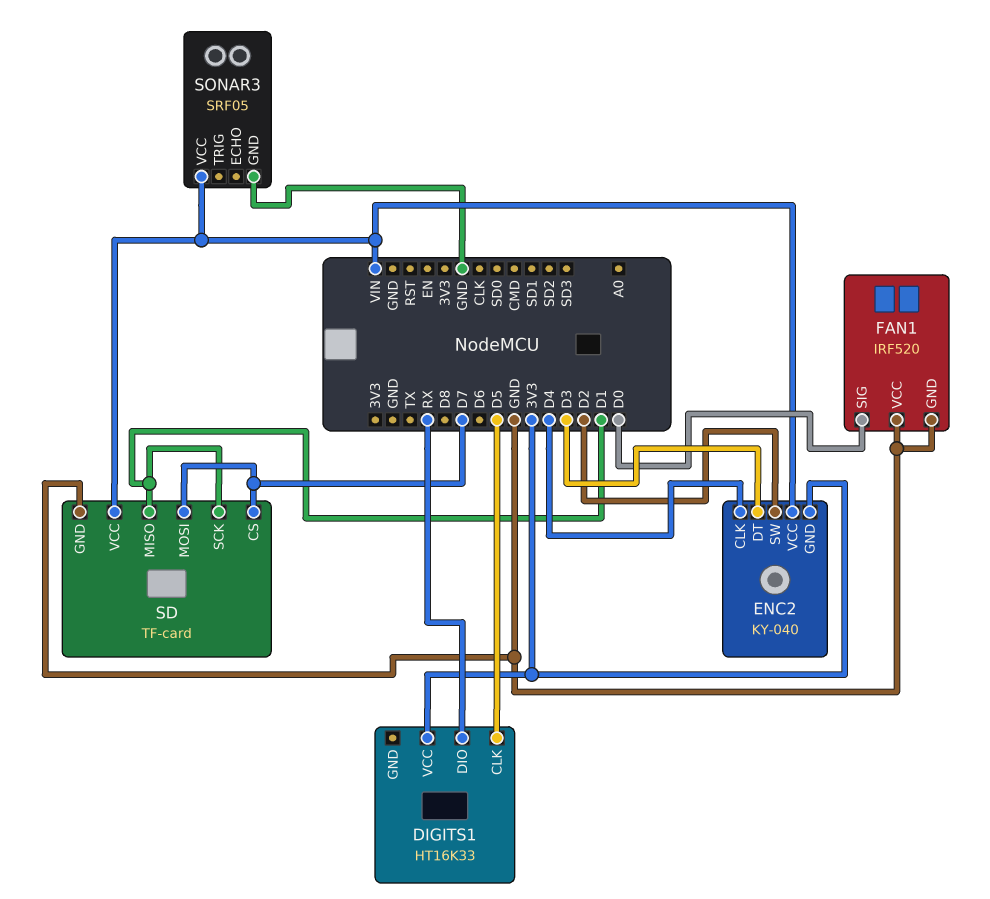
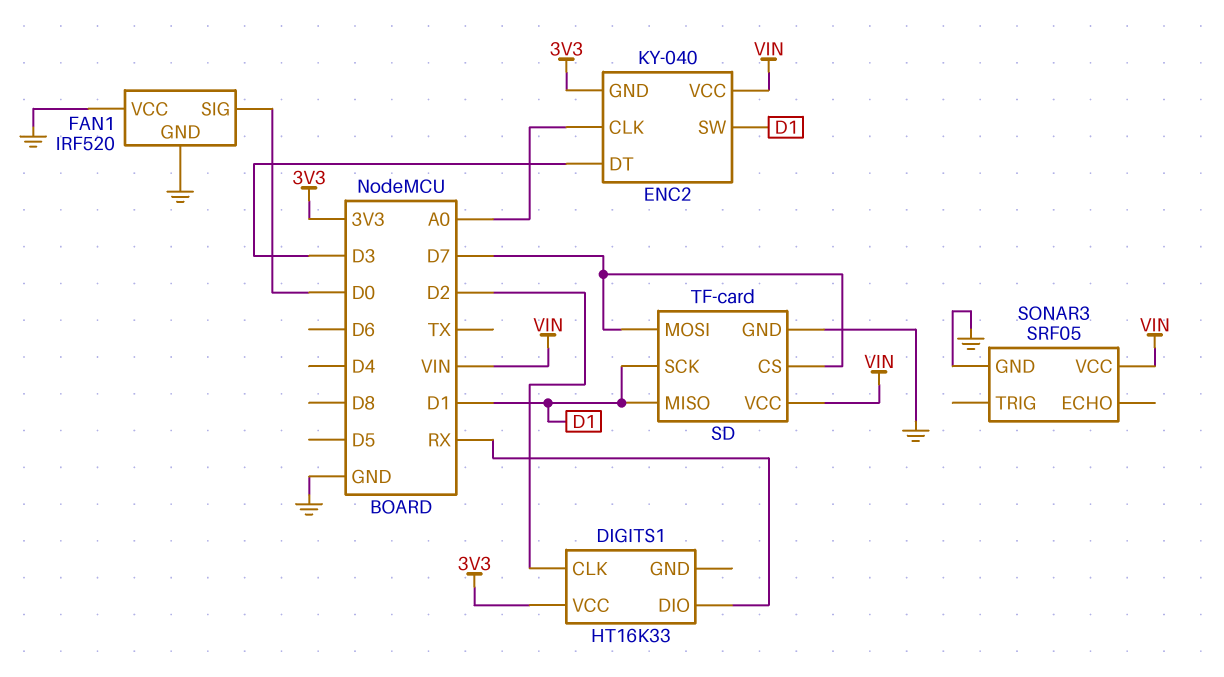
DIGITS1 pin CLK: D5 -> D2
ENC2 pin CLK: D4 -> A0
ENC2 pin SW: D2 -> D1

